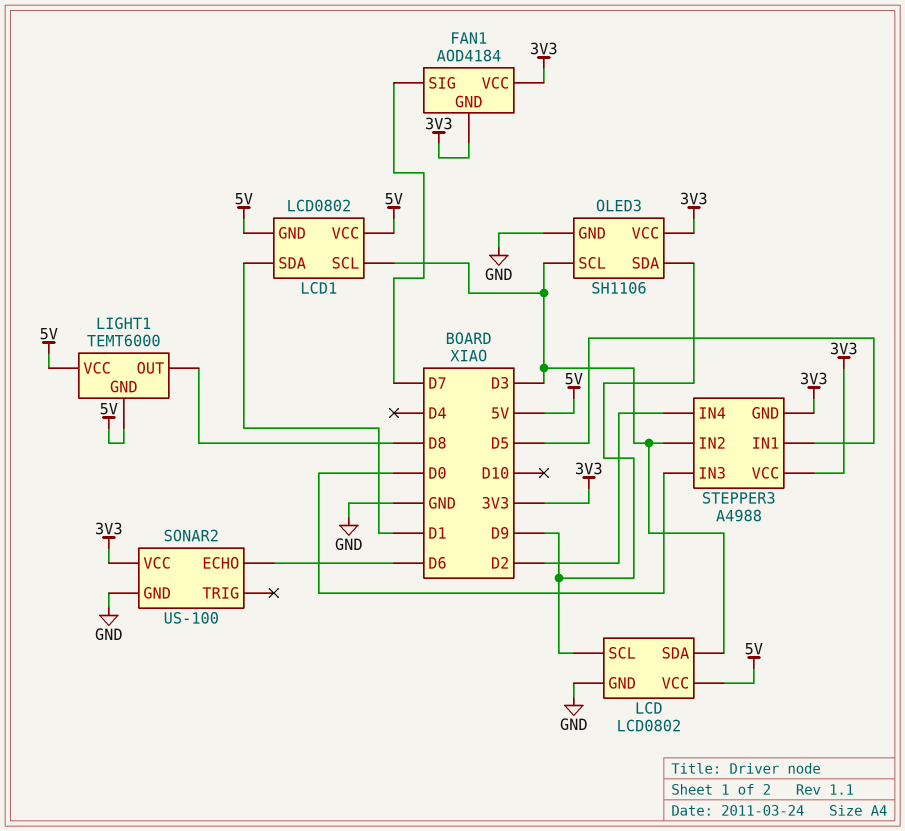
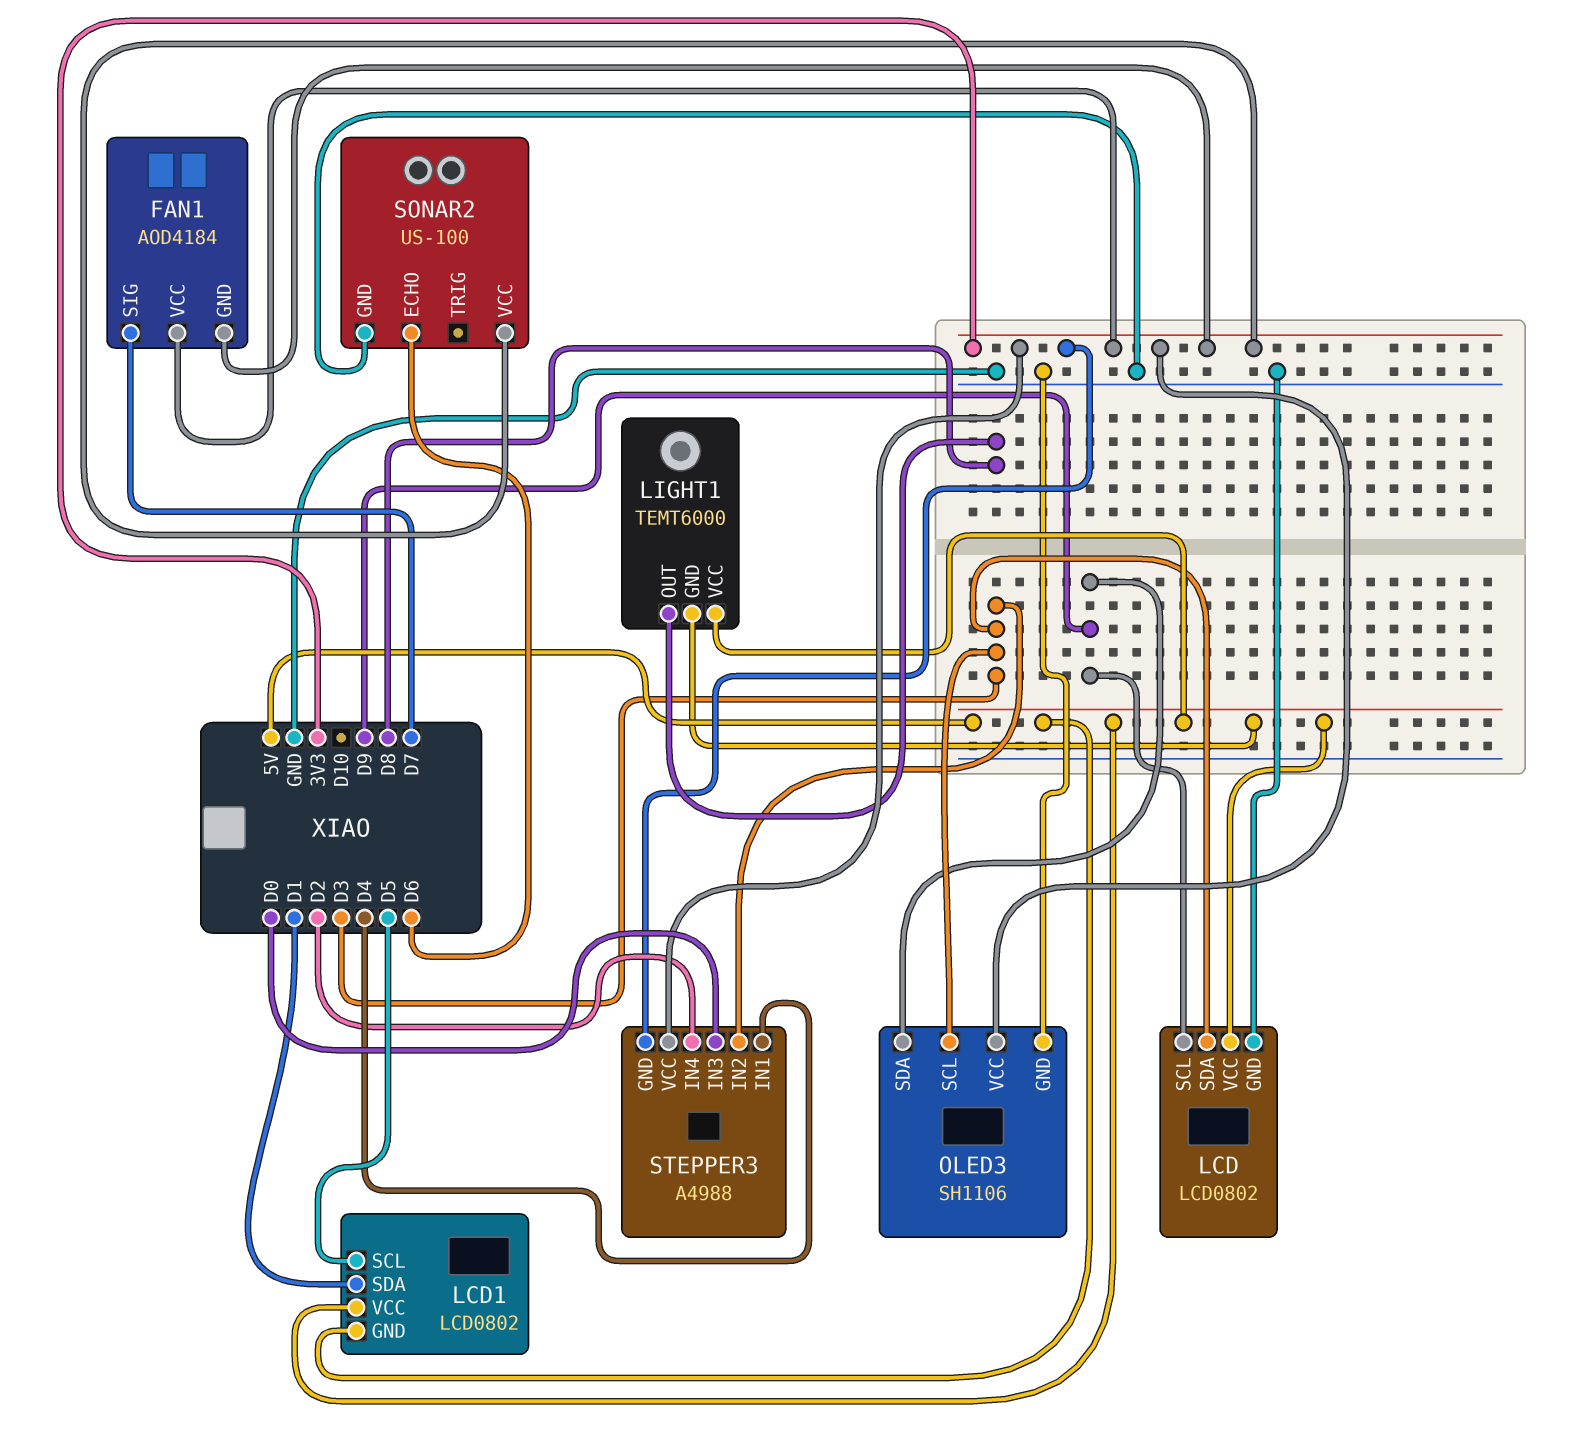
LCD1 pin SCL: D3 -> D5
STEPPER3 pin IN1: D5 -> D4

